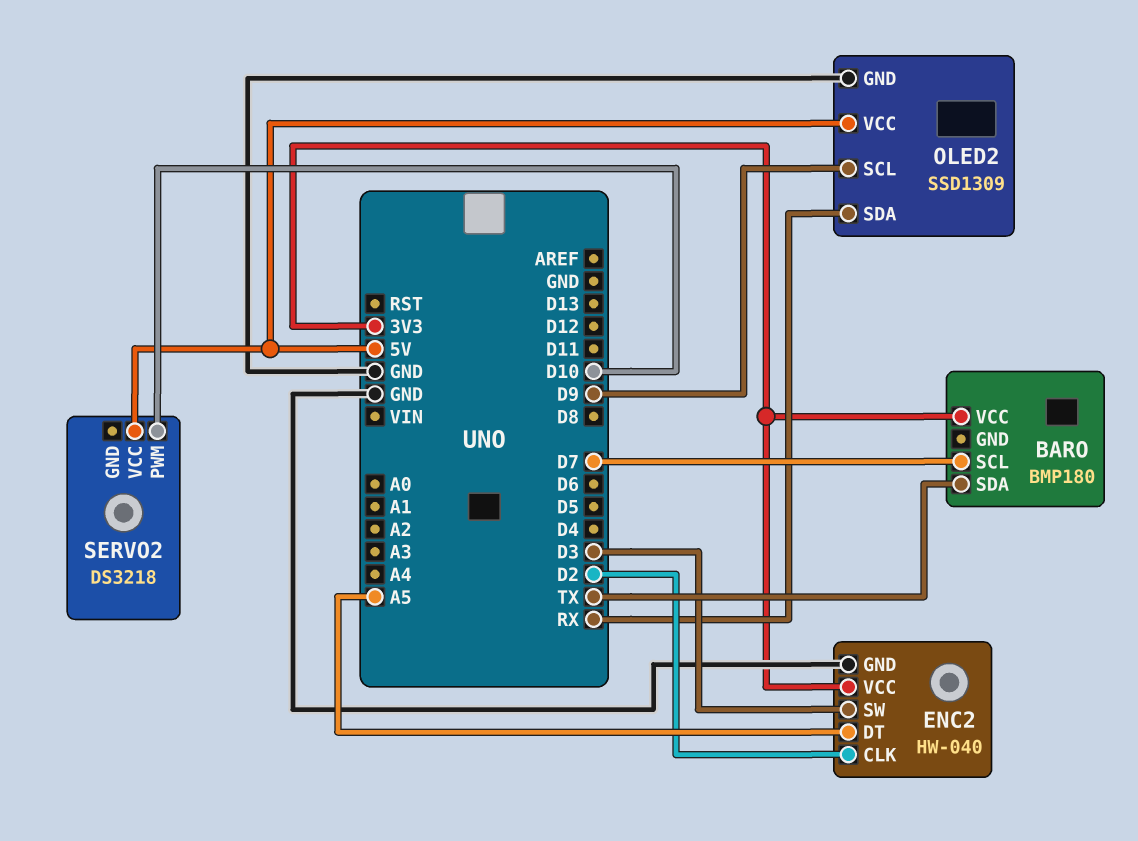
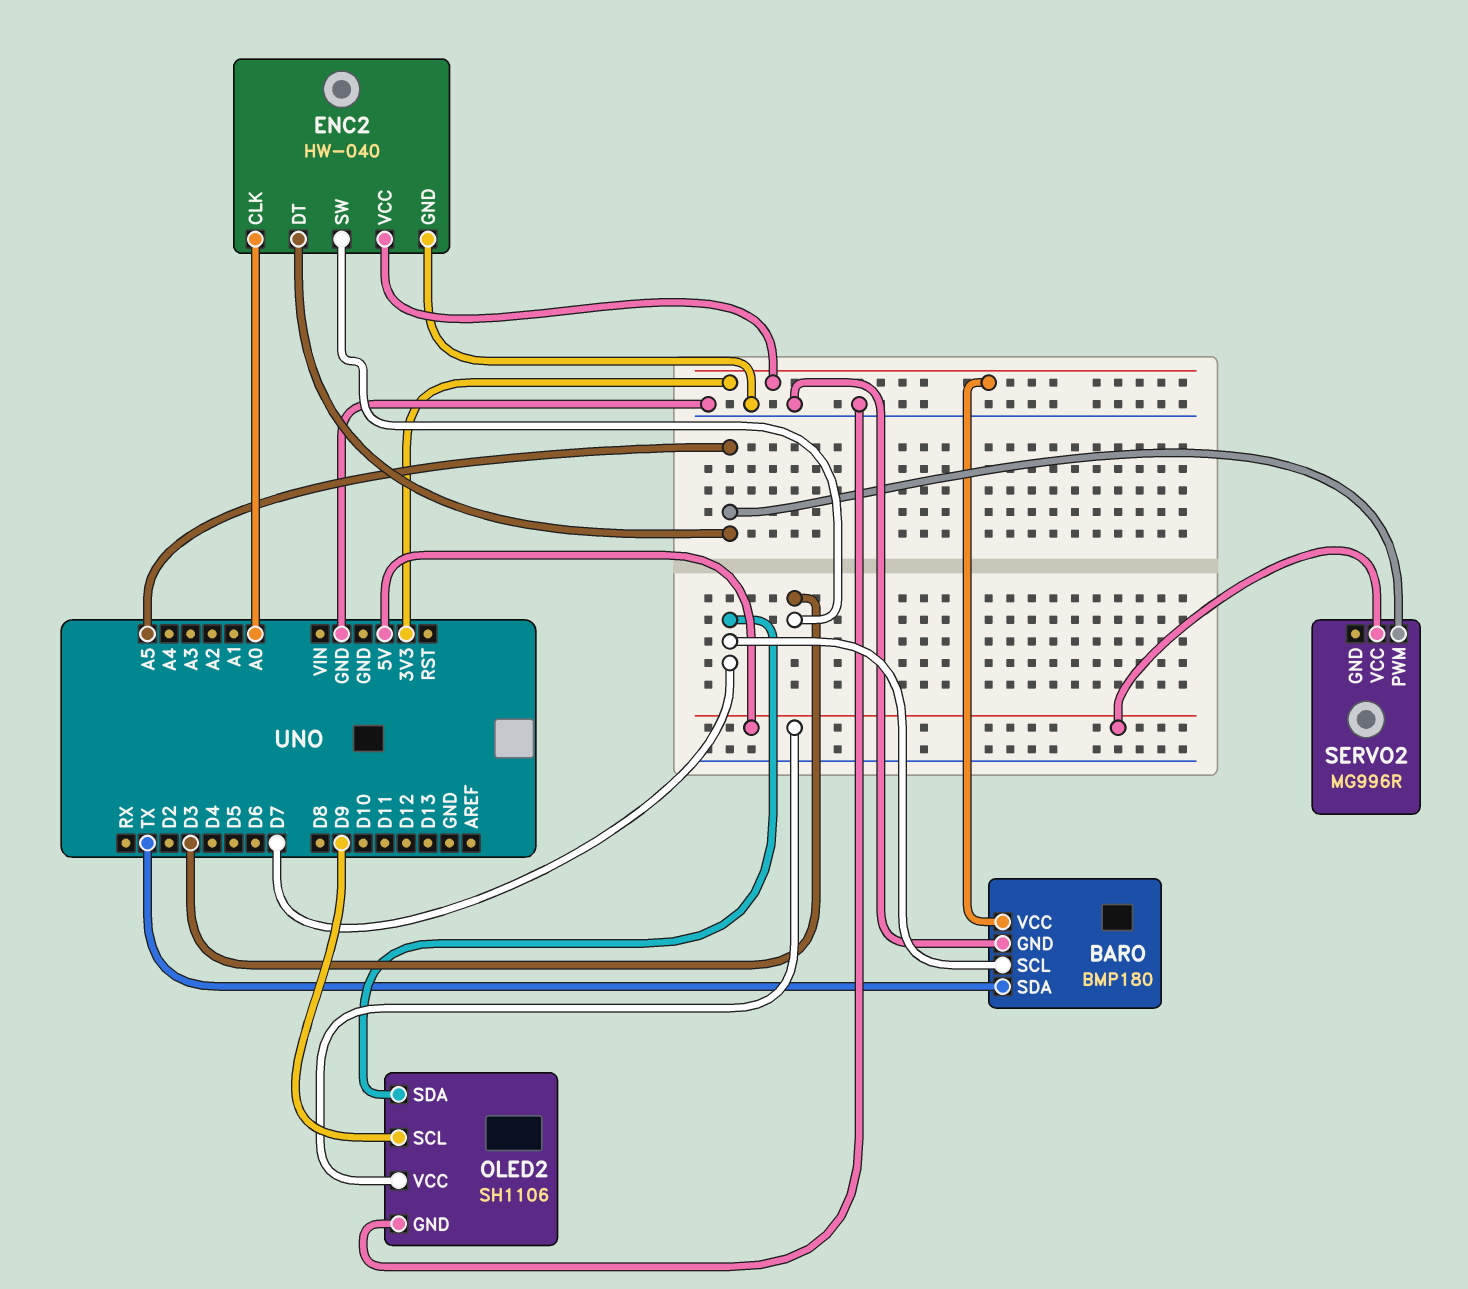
BARO pin GND: none -> GND
ENC2 pin CLK: D2 -> A0
OLED2: SSD1309 -> SH1106
OLED2 pin SDA: RX -> D7
SERVO2: DS3218 -> MG996R
SERVO2 pin PWM: D10 -> A5

